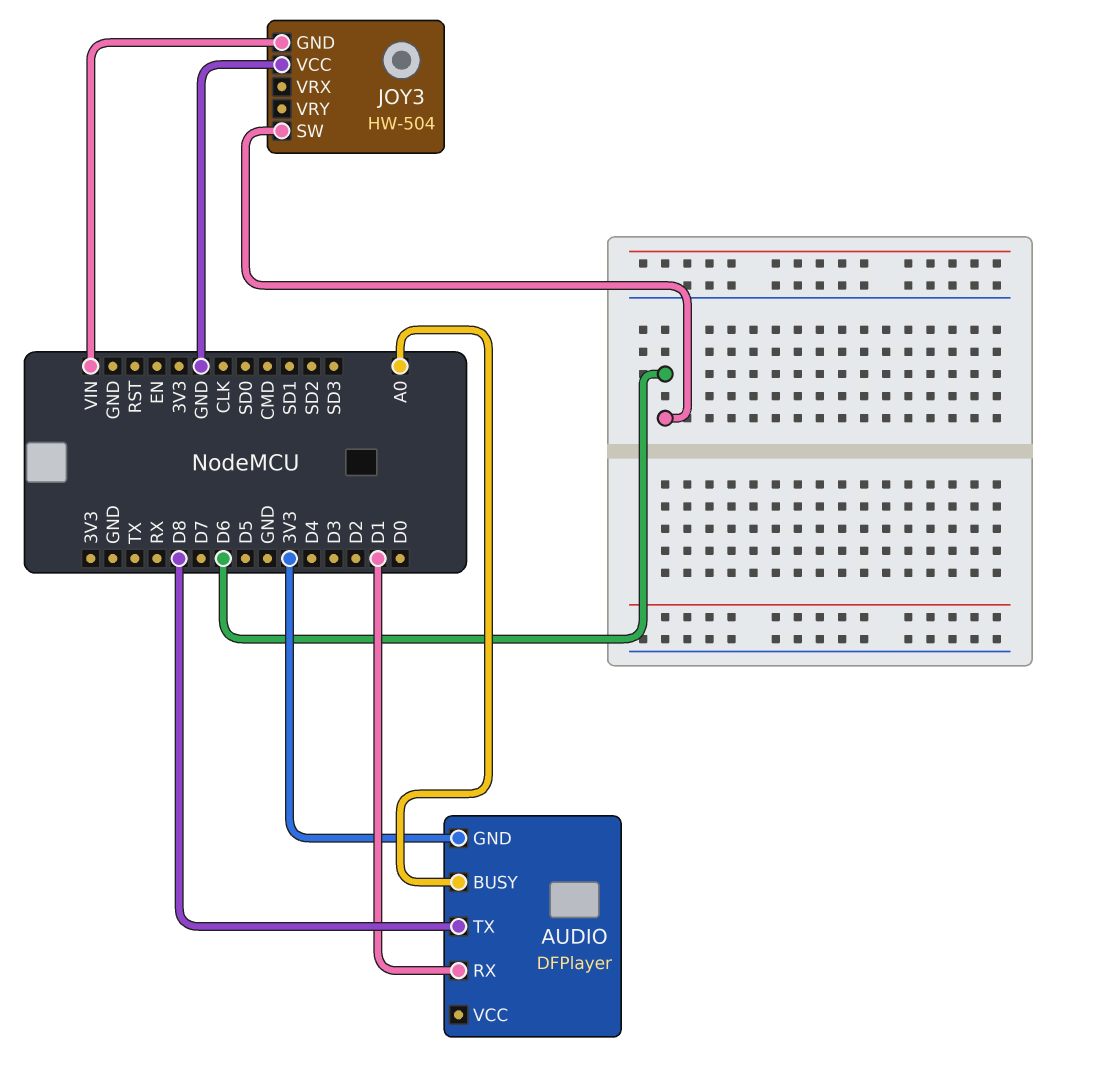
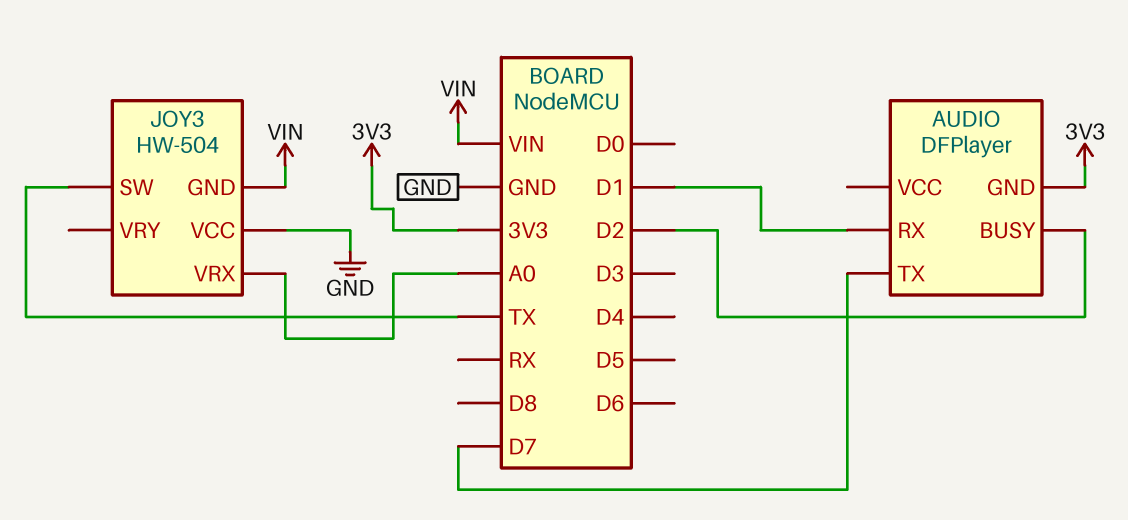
AUDIO pin BUSY: A0 -> D2
AUDIO pin TX: D8 -> D7
JOY3 pin SW: D6 -> TX
JOY3 pin VRX: none -> A0

